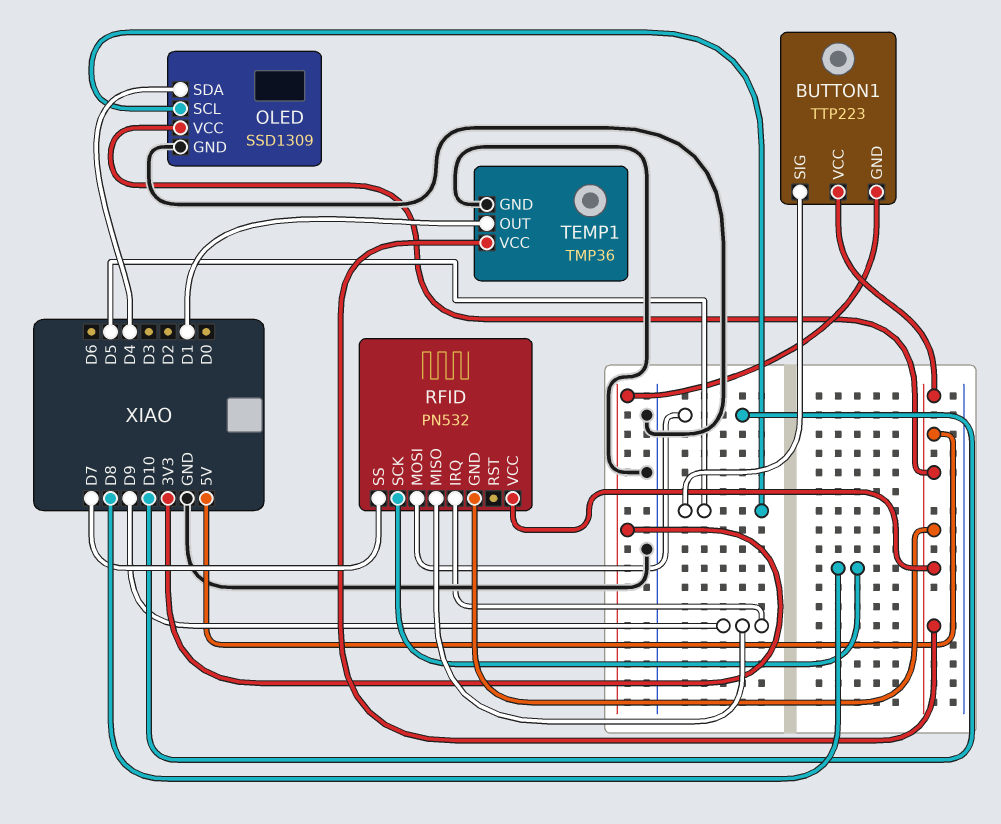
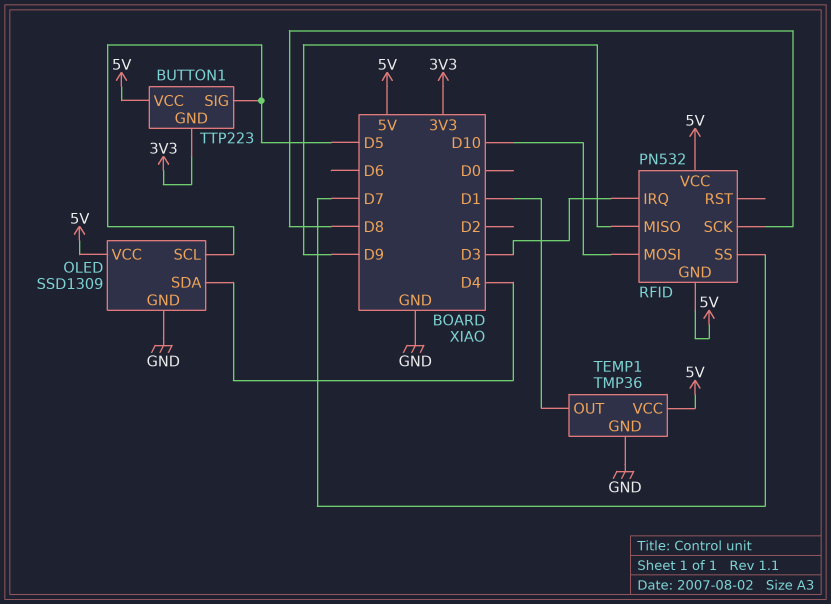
RFID pin IRQ: D9 -> D3

